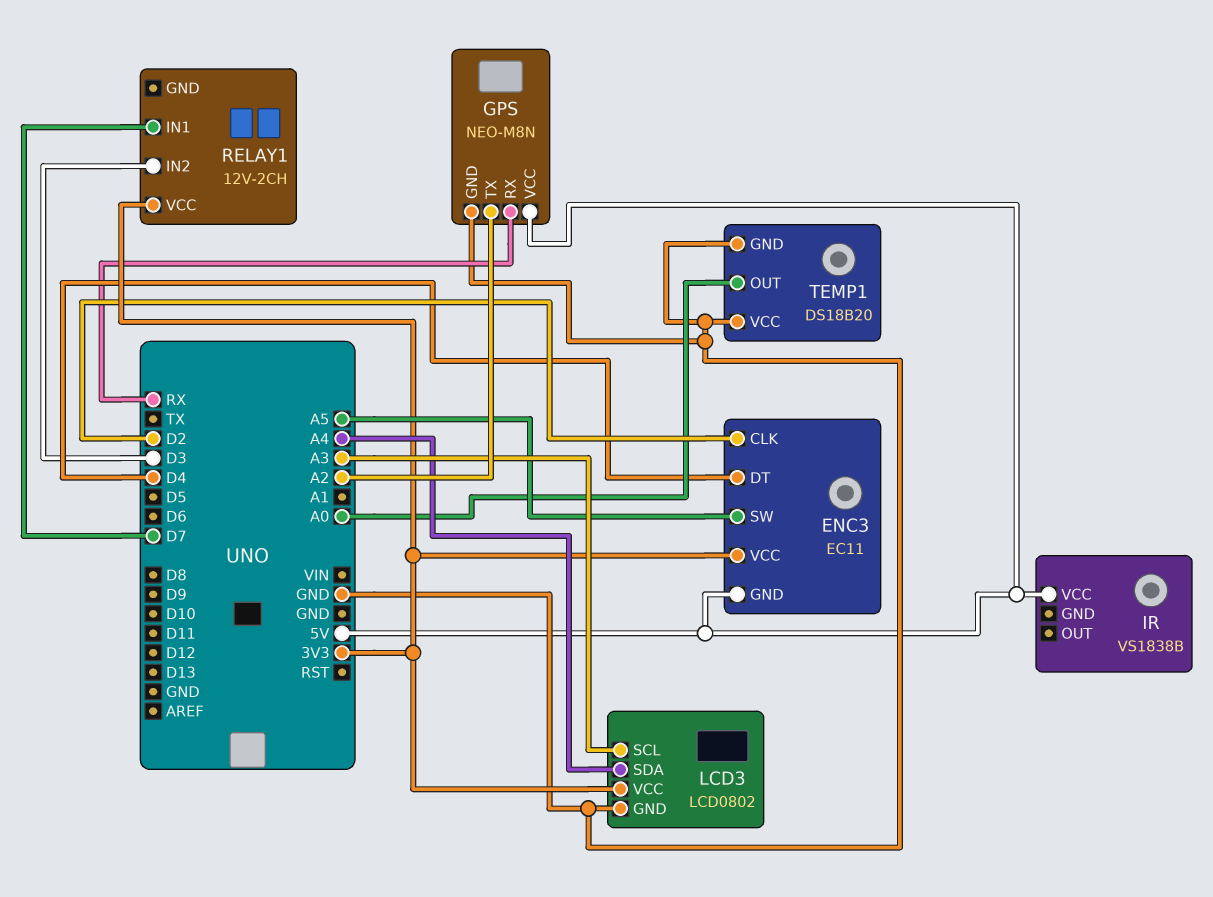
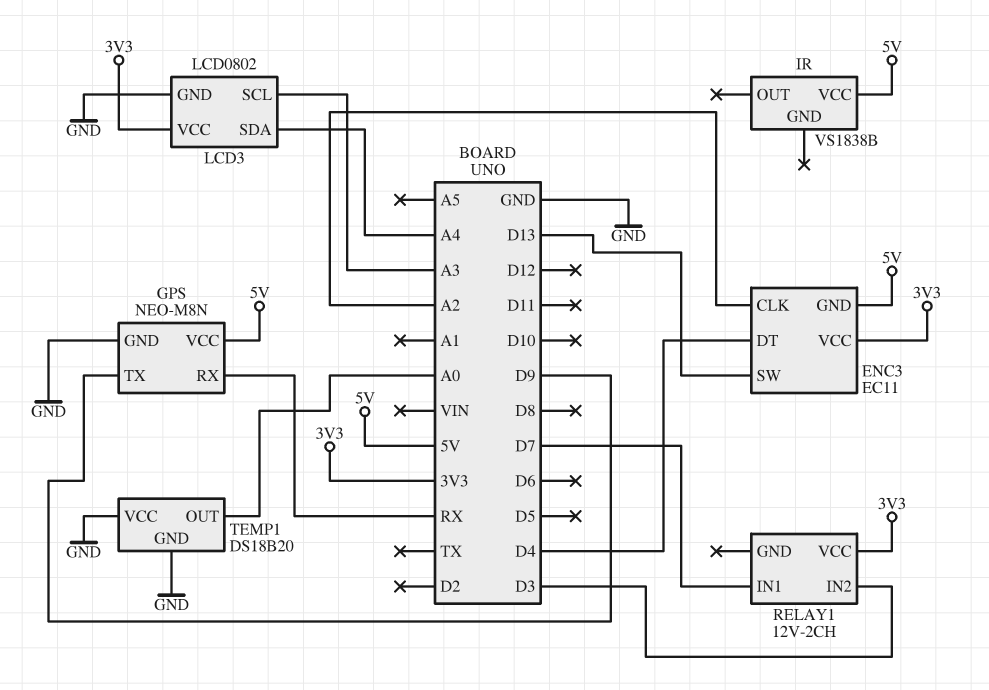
ENC3 pin CLK: D2 -> A2
ENC3 pin SW: A5 -> D13
GPS pin TX: A2 -> D9

